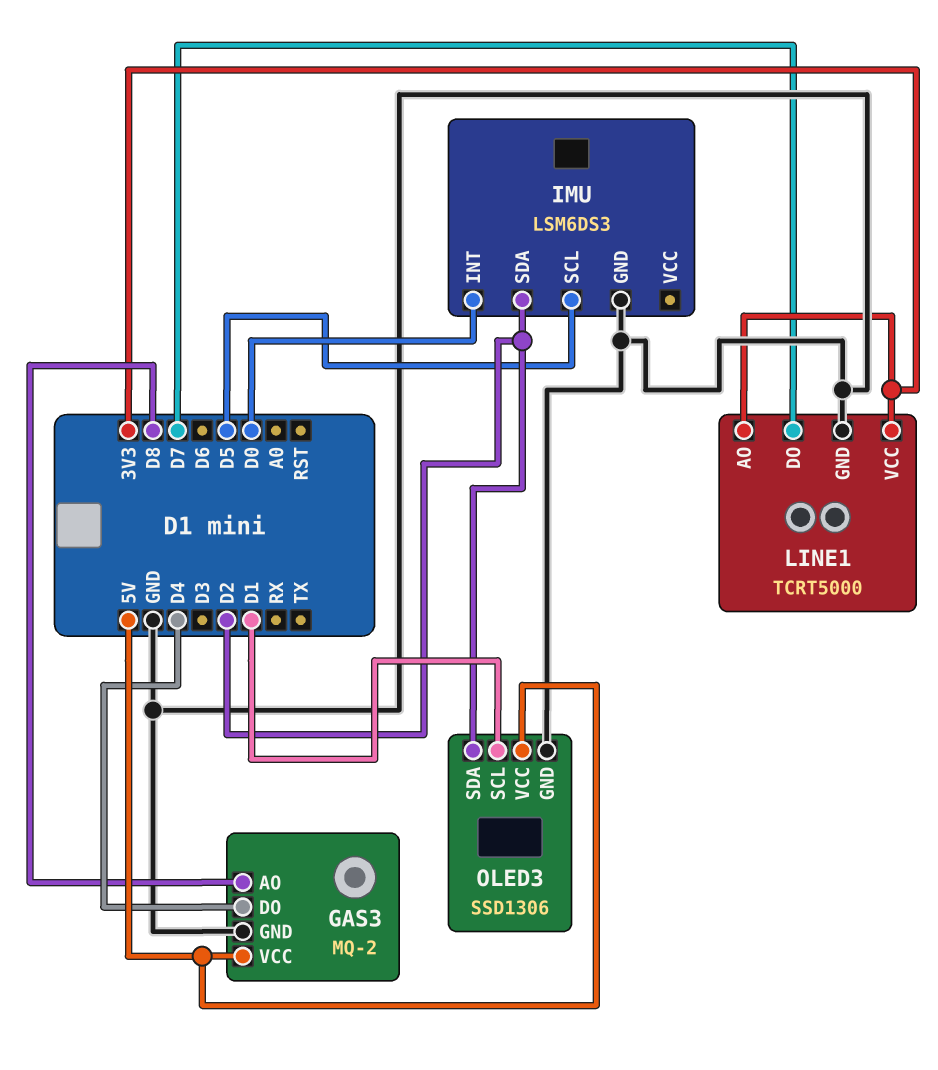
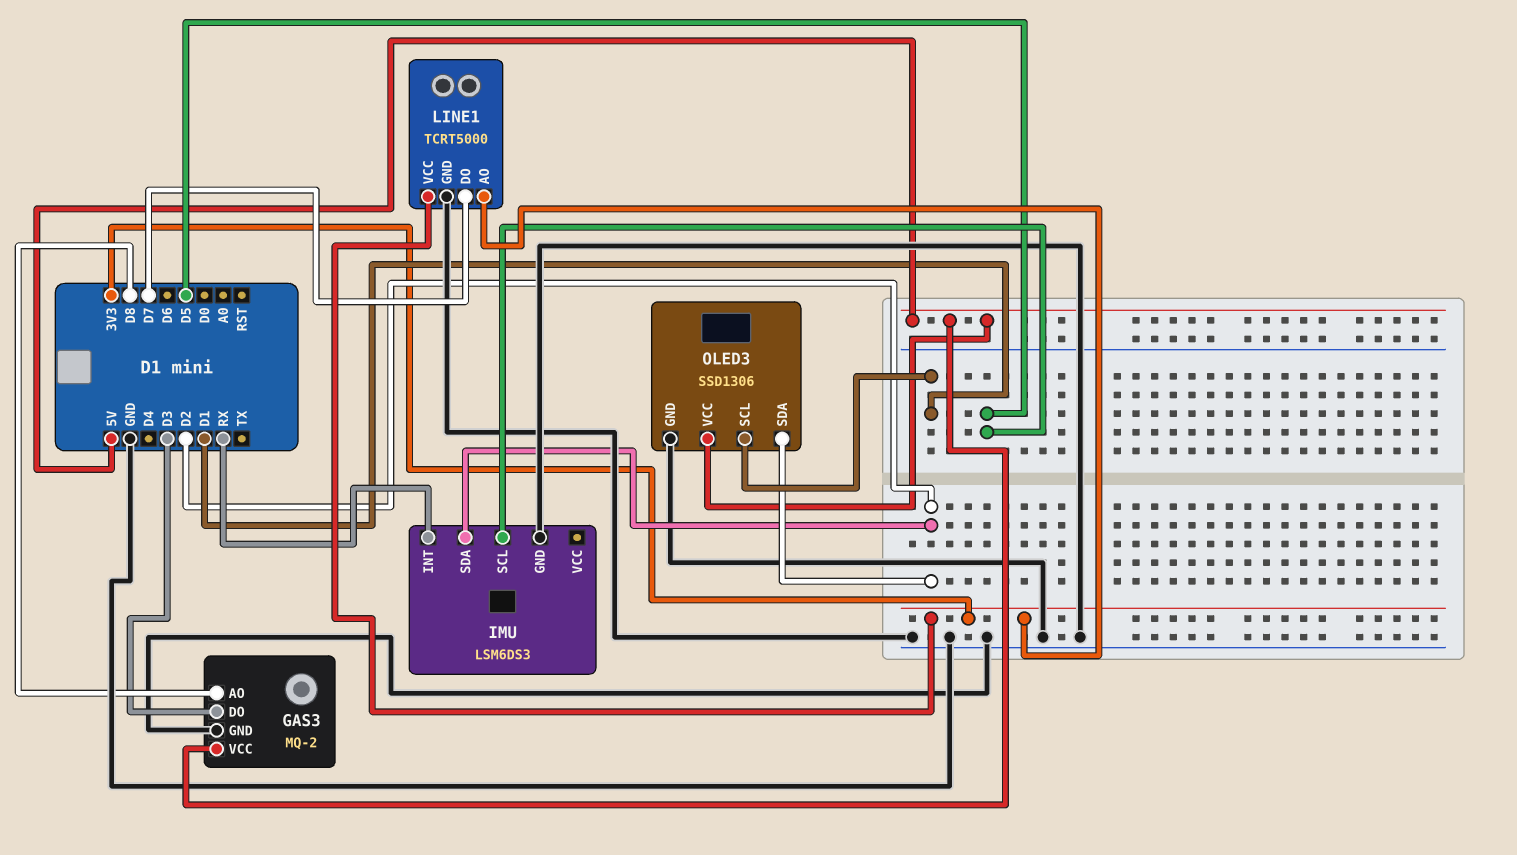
GAS3 pin DO: D4 -> D3
IMU pin INT: D0 -> RX

